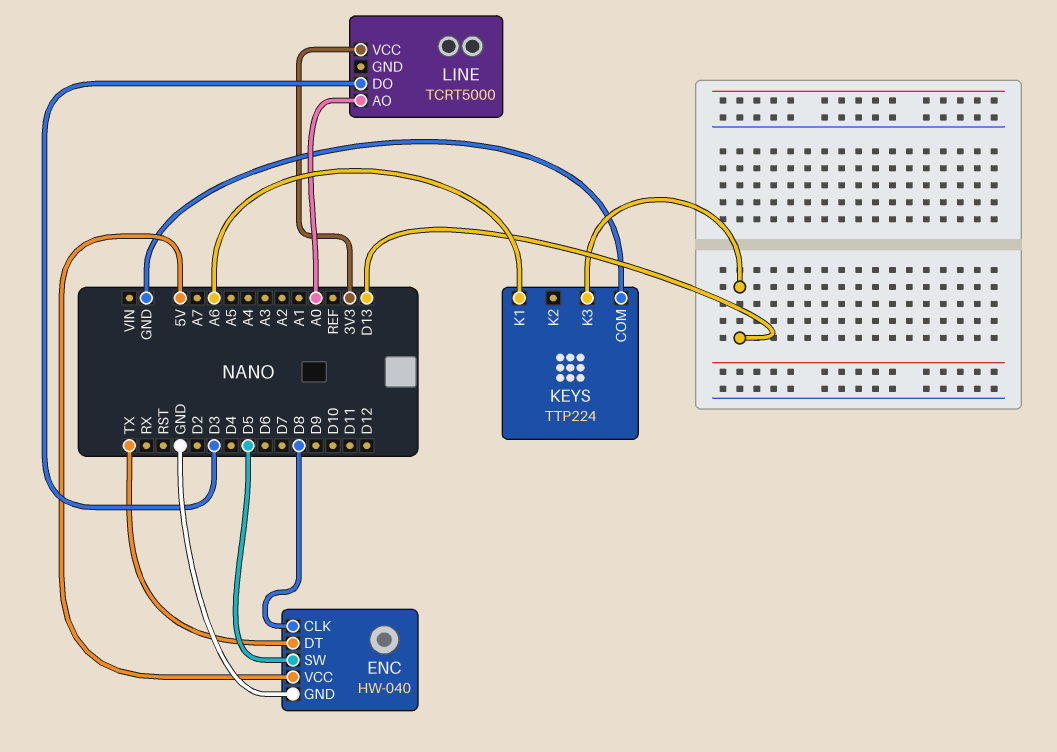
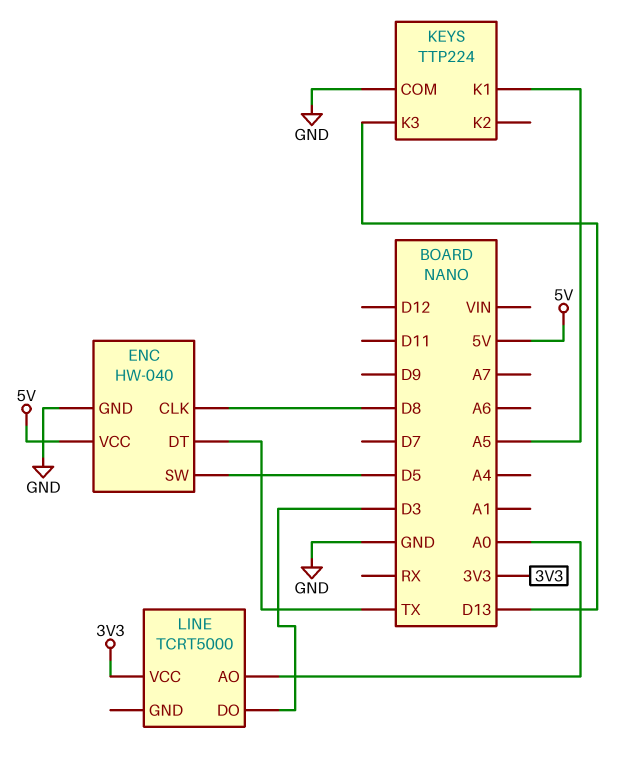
KEYS pin K1: A6 -> A5

